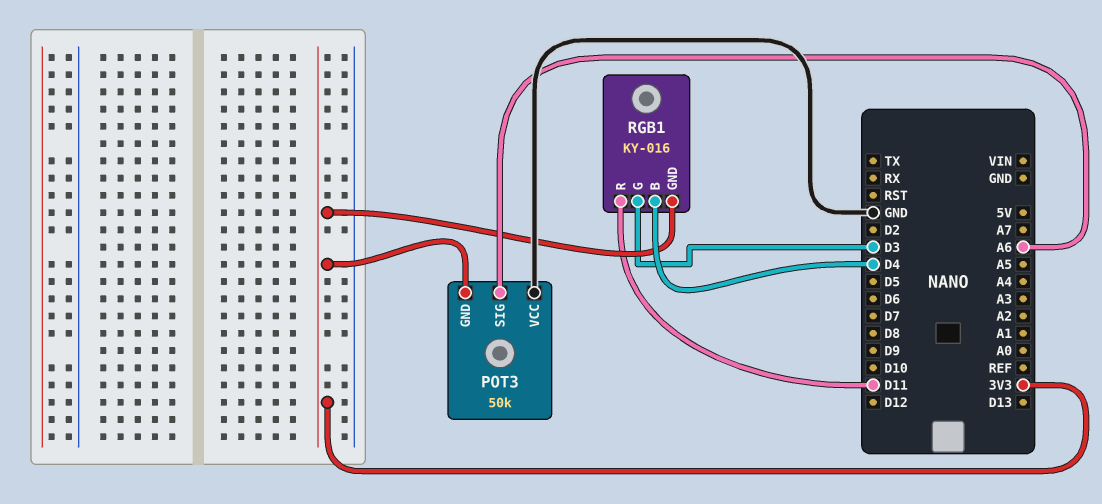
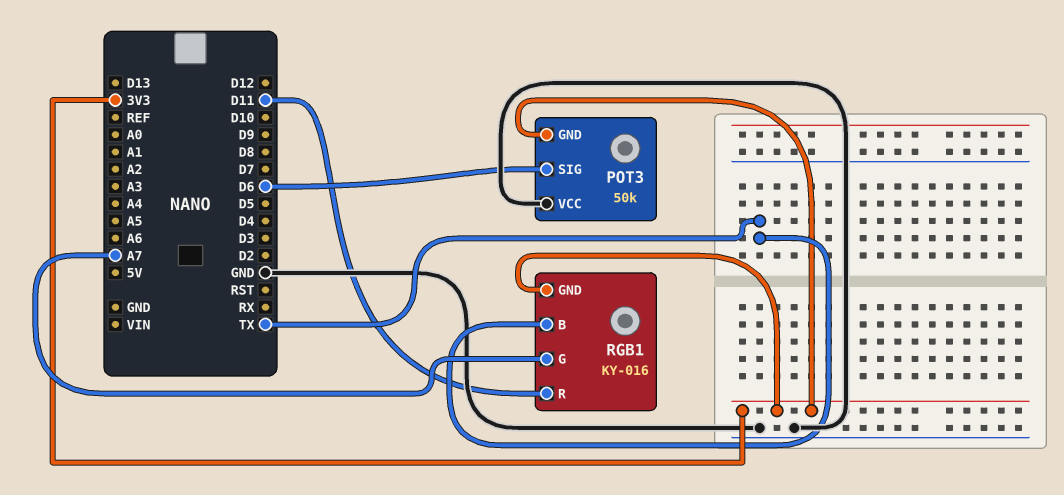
POT3 pin SIG: A6 -> D6
RGB1 pin B: D4 -> TX
RGB1 pin G: D3 -> A7

